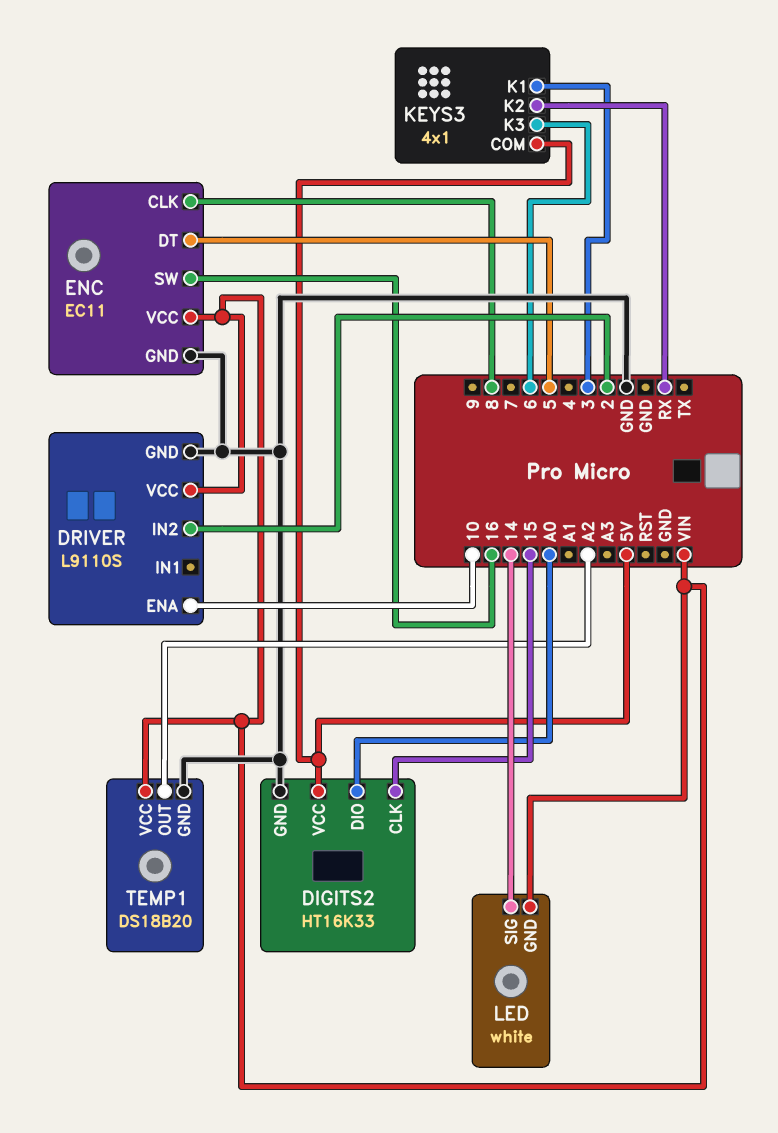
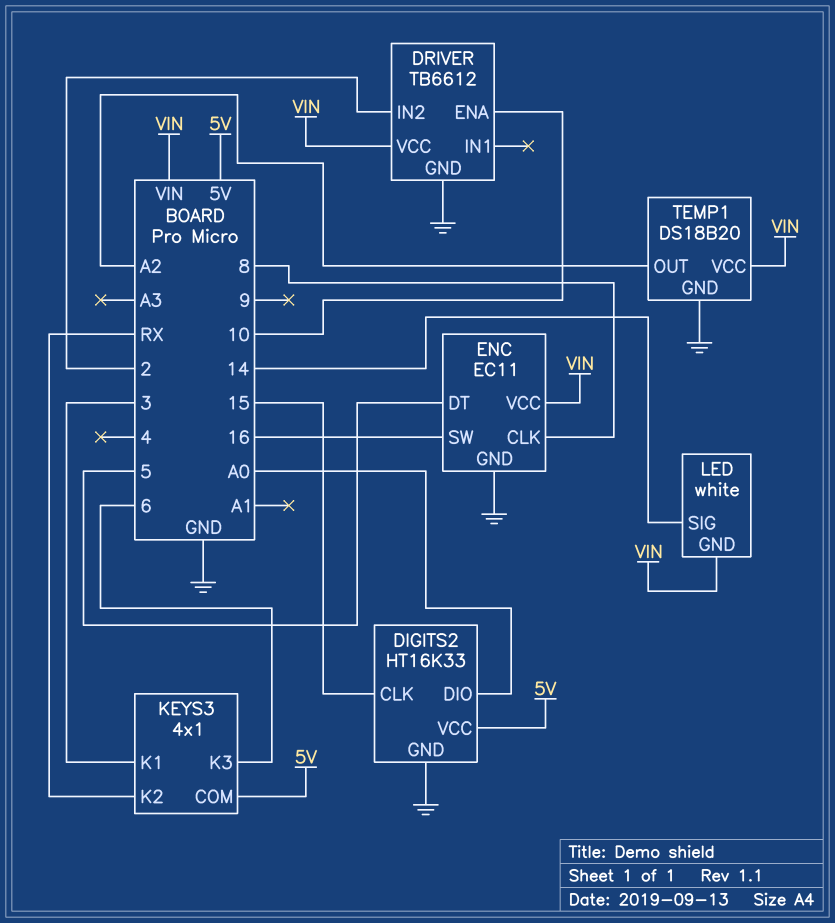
DRIVER: L9110S -> TB6612

